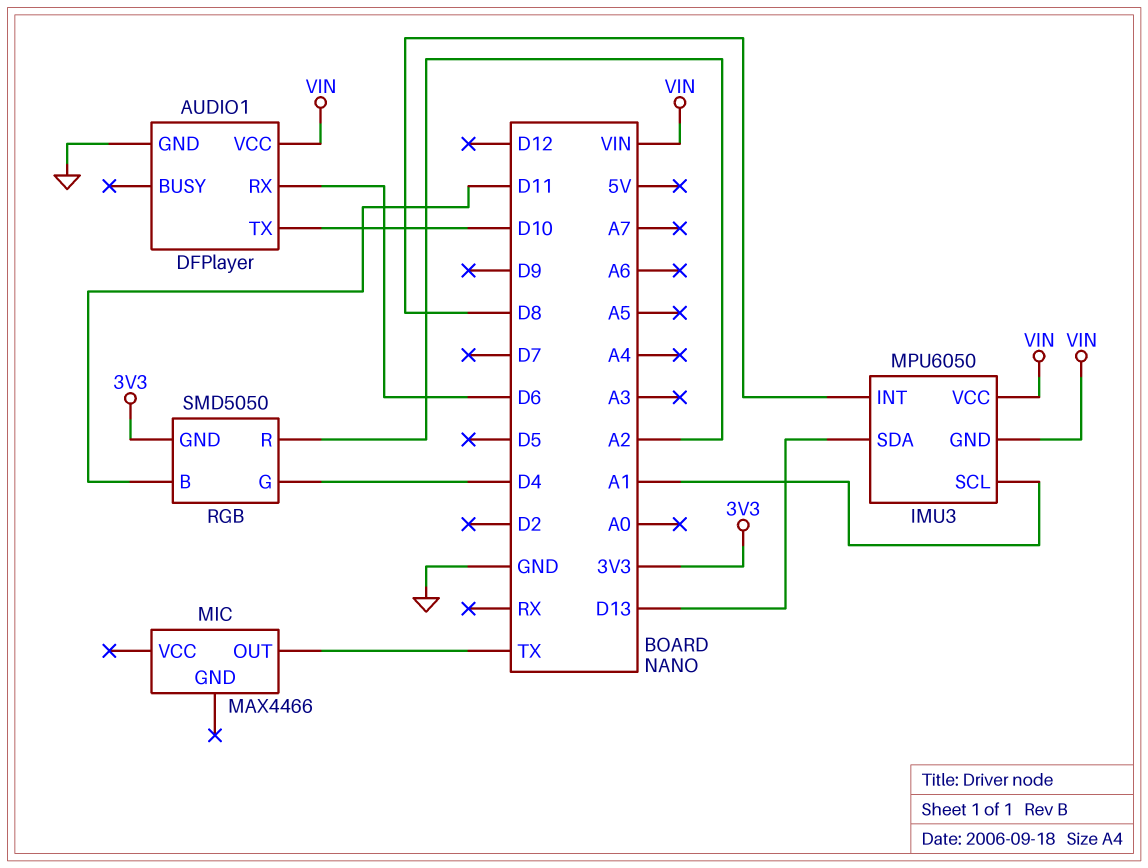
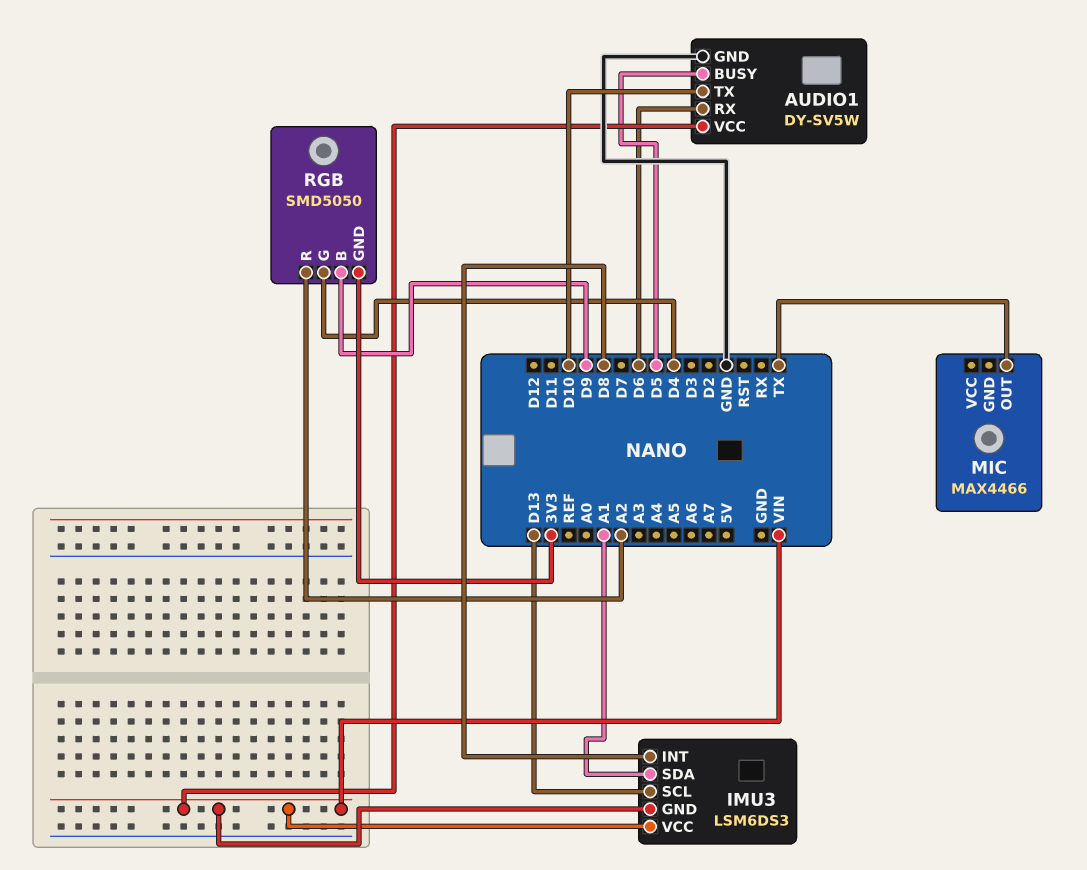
AUDIO1: DFPlayer -> DY-SV5W
AUDIO1 pin BUSY: none -> D5
IMU3: MPU6050 -> LSM6DS3
IMU3 pin SCL: A1 -> D13
IMU3 pin SDA: D13 -> A1
RGB pin B: D11 -> D9

